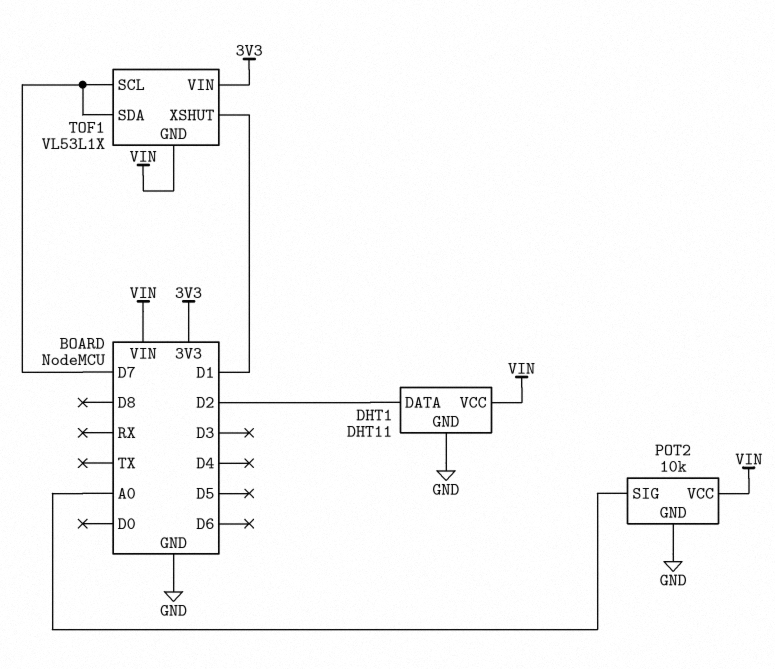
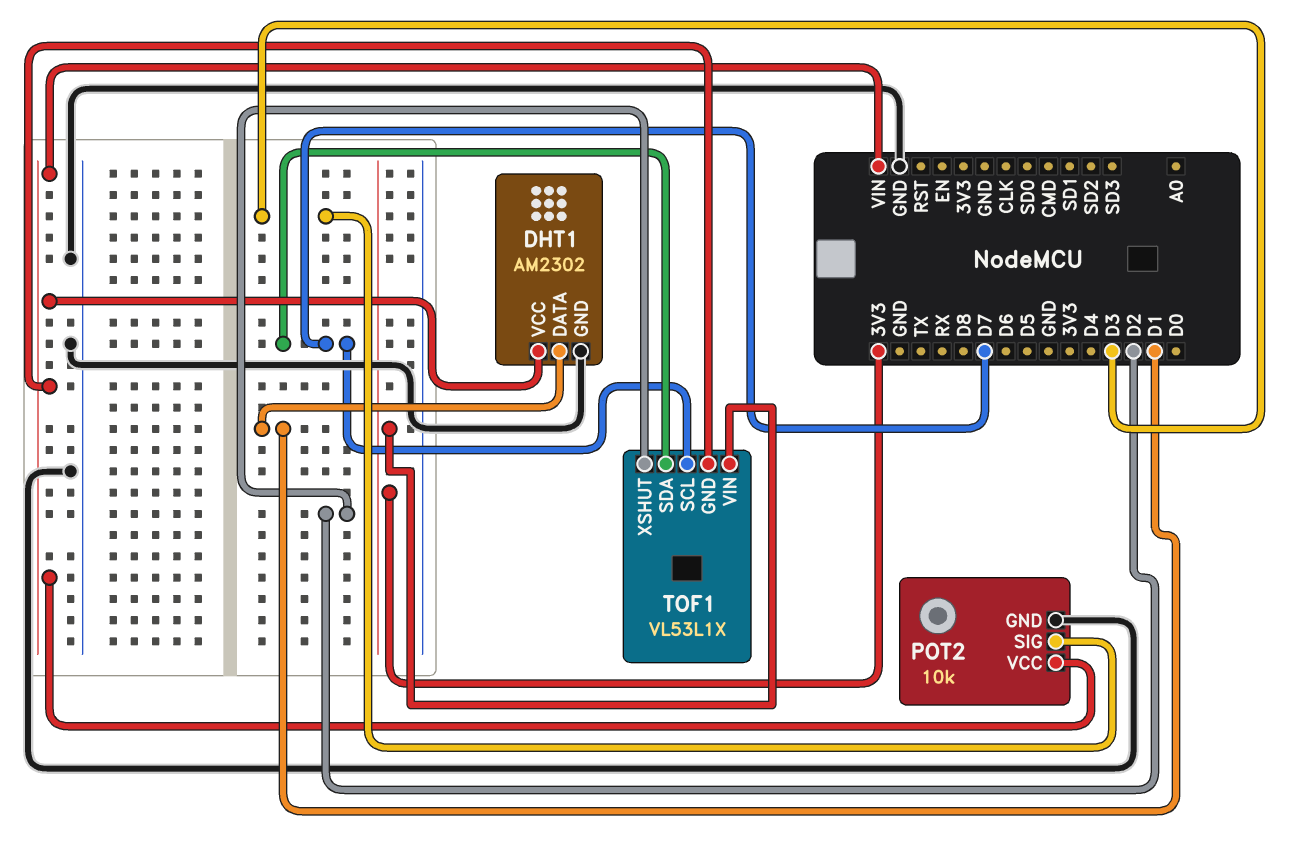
DHT1: DHT11 -> AM2302
DHT1 pin DATA: D2 -> D1
POT2 pin SIG: A0 -> D3
TOF1 pin XSHUT: D1 -> D2

